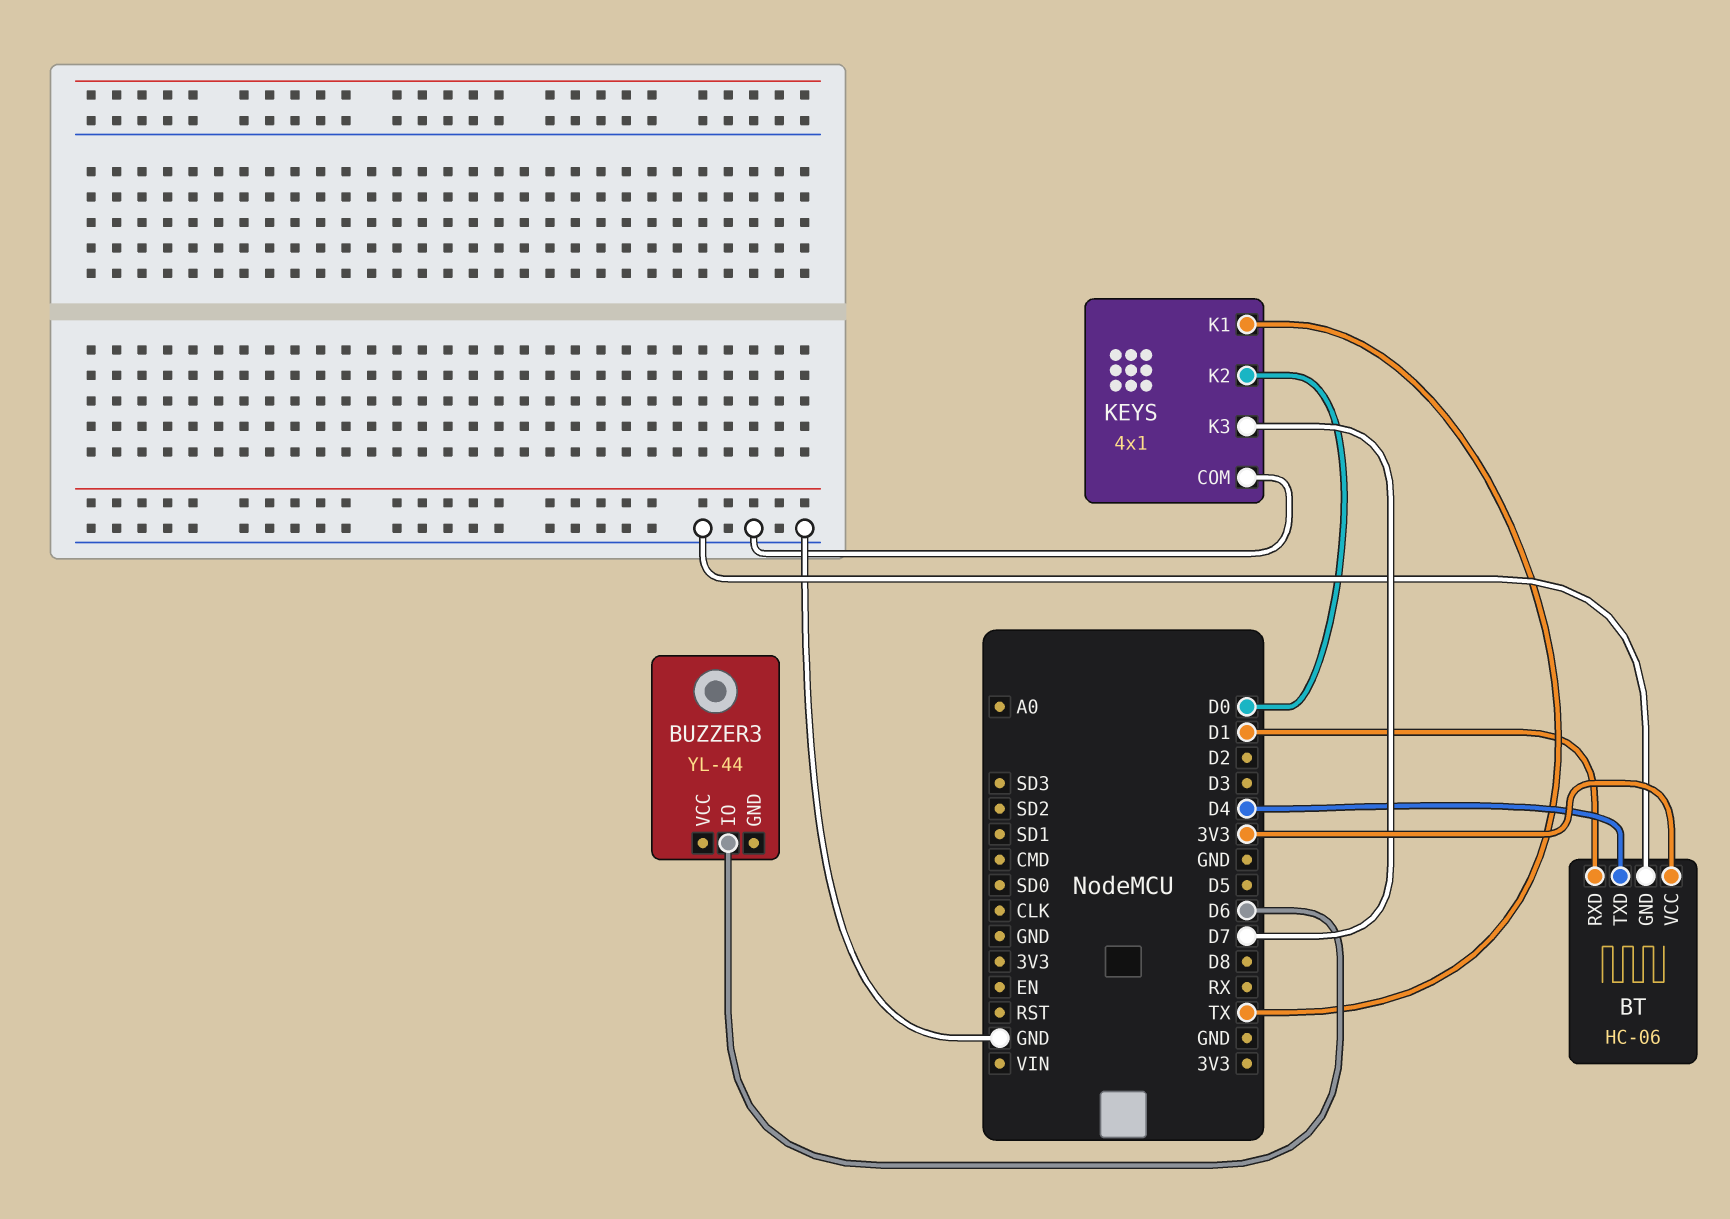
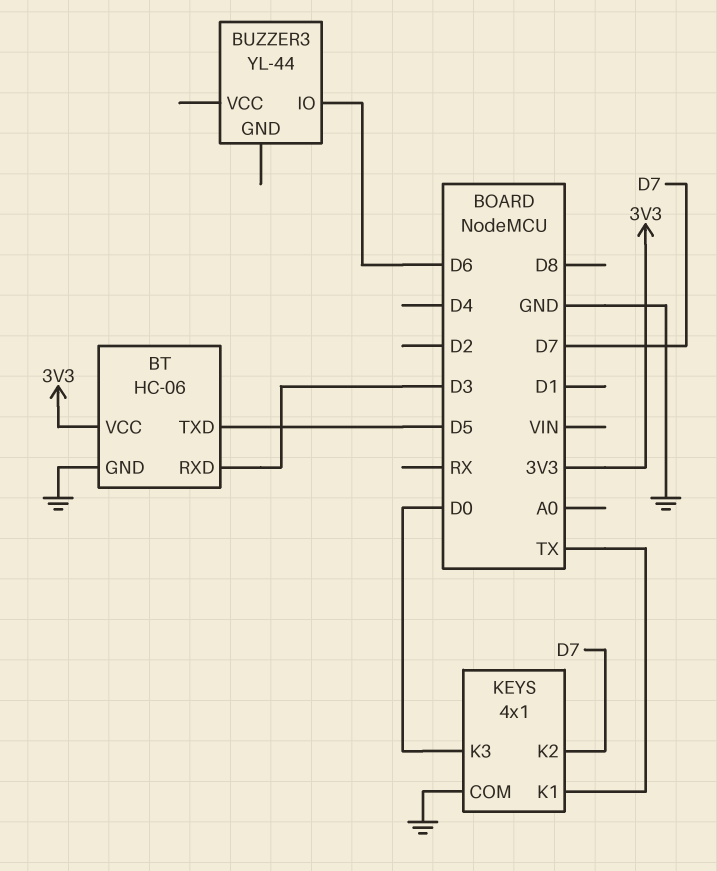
BT pin RXD: D1 -> D3
BT pin TXD: D4 -> D5
KEYS pin K2: D0 -> D7
KEYS pin K3: D7 -> D0

